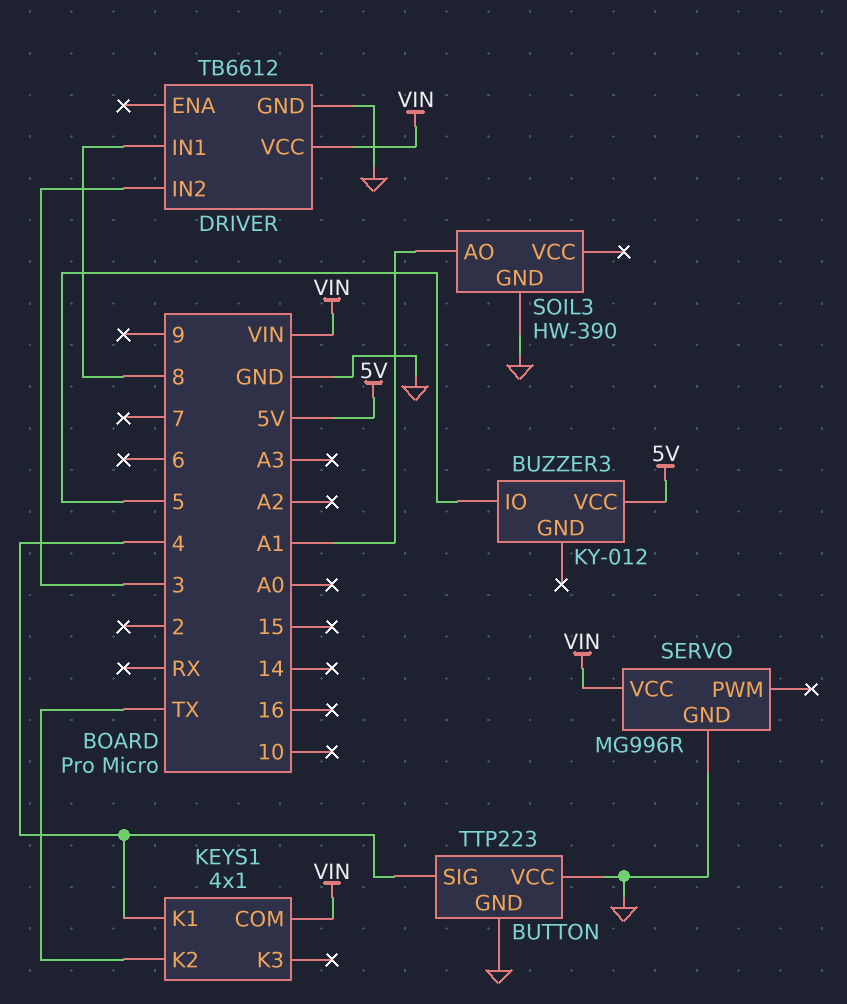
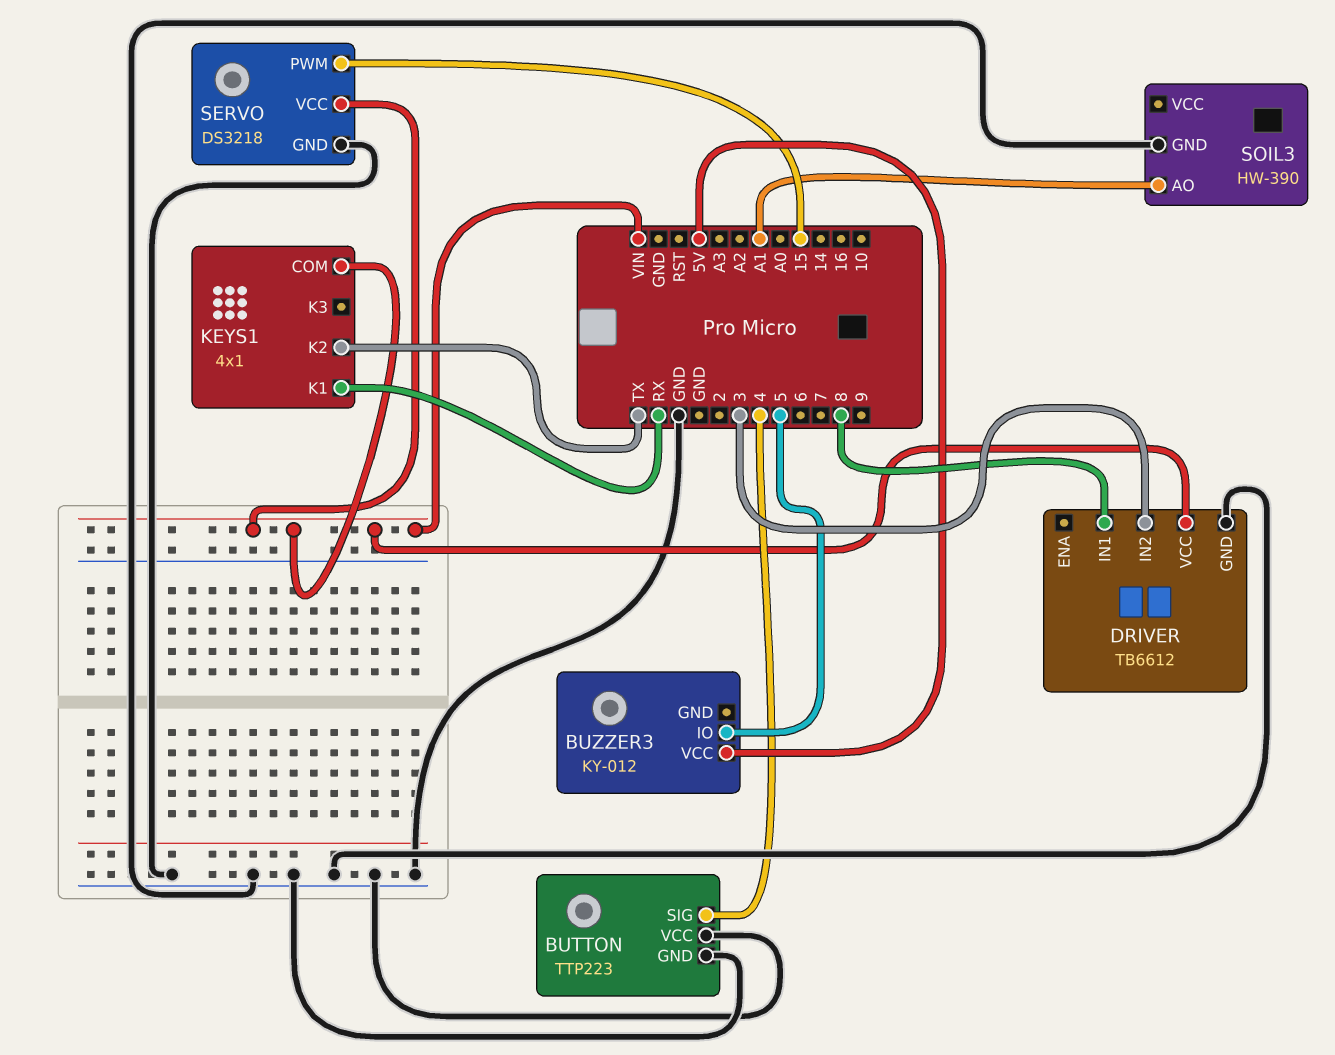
KEYS1 pin K1: 4 -> RX
SERVO: MG996R -> DS3218
SERVO pin PWM: none -> 15

